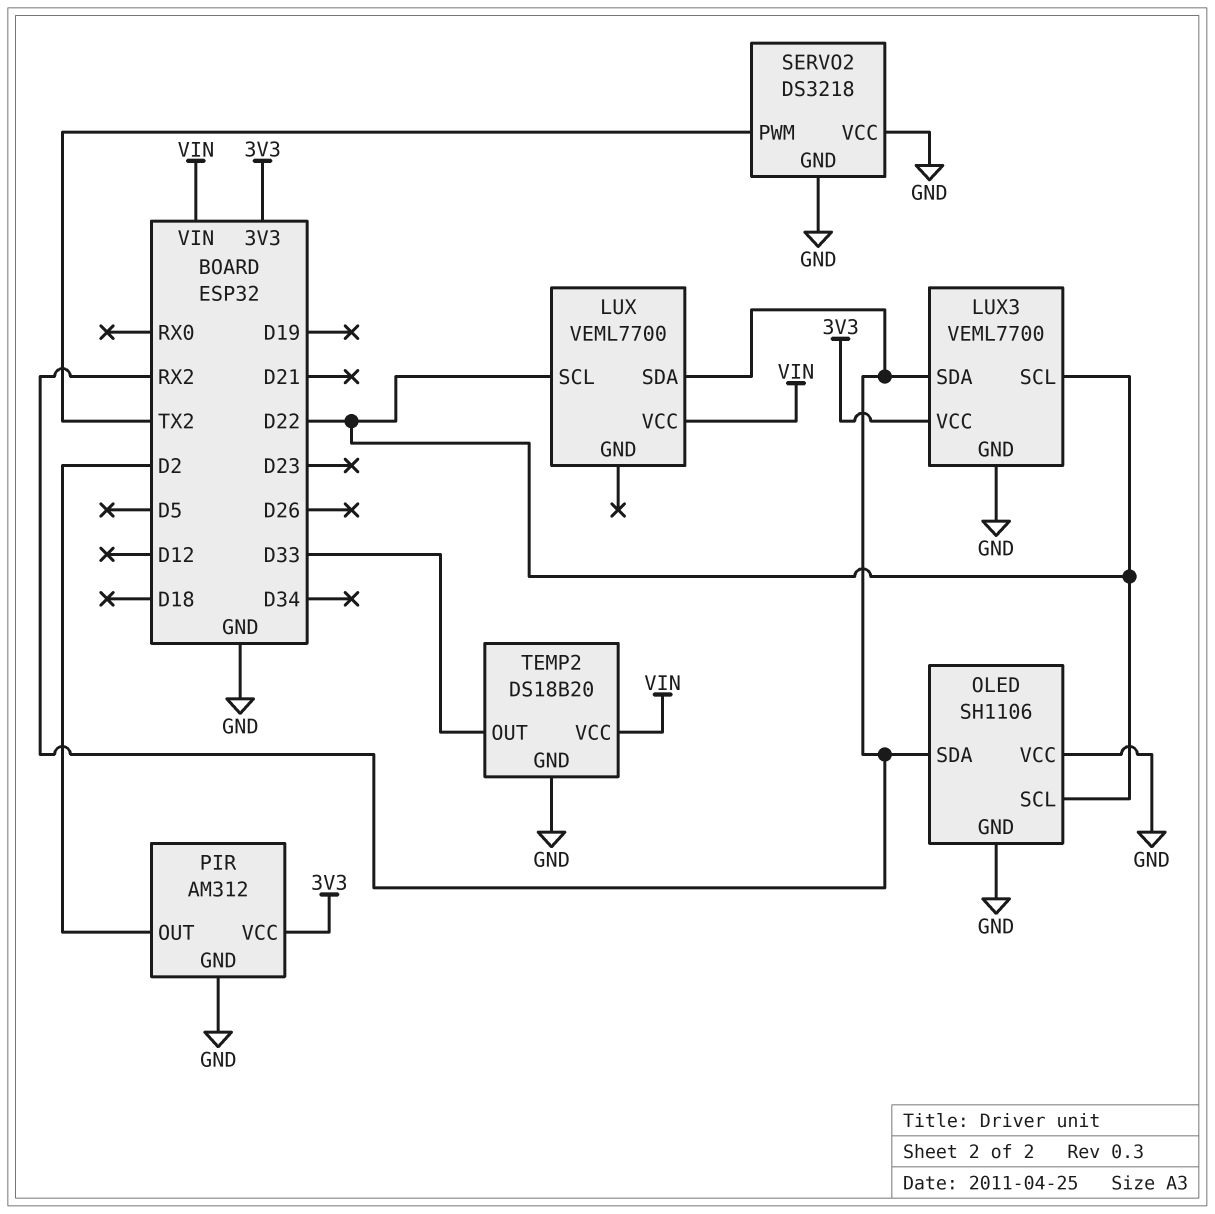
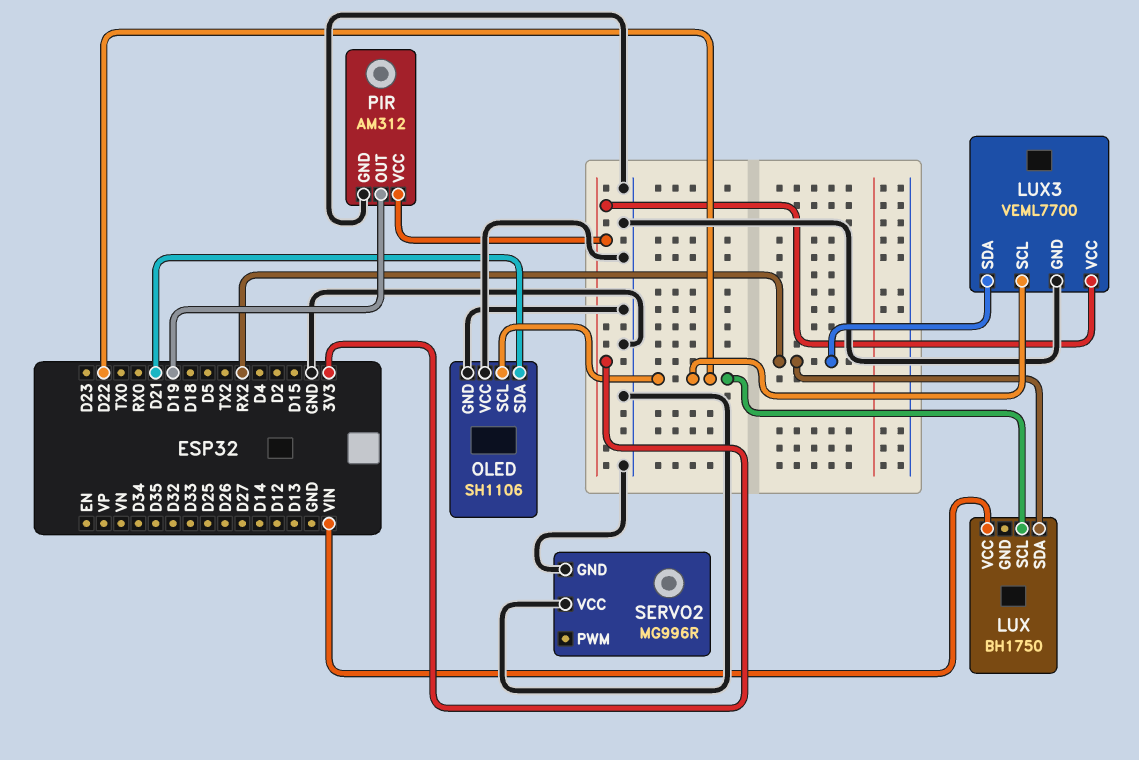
LUX: VEML7700 -> BH1750
OLED pin SDA: RX2 -> D21
PIR pin OUT: D2 -> D19
SERVO2: DS3218 -> MG996R
SERVO2 pin PWM: TX2 -> none
TEMP2: DS18B20 -> none
TEMP2 pin GND: GND -> none
TEMP2 pin OUT: D33 -> none
TEMP2 pin VCC: VIN -> none

